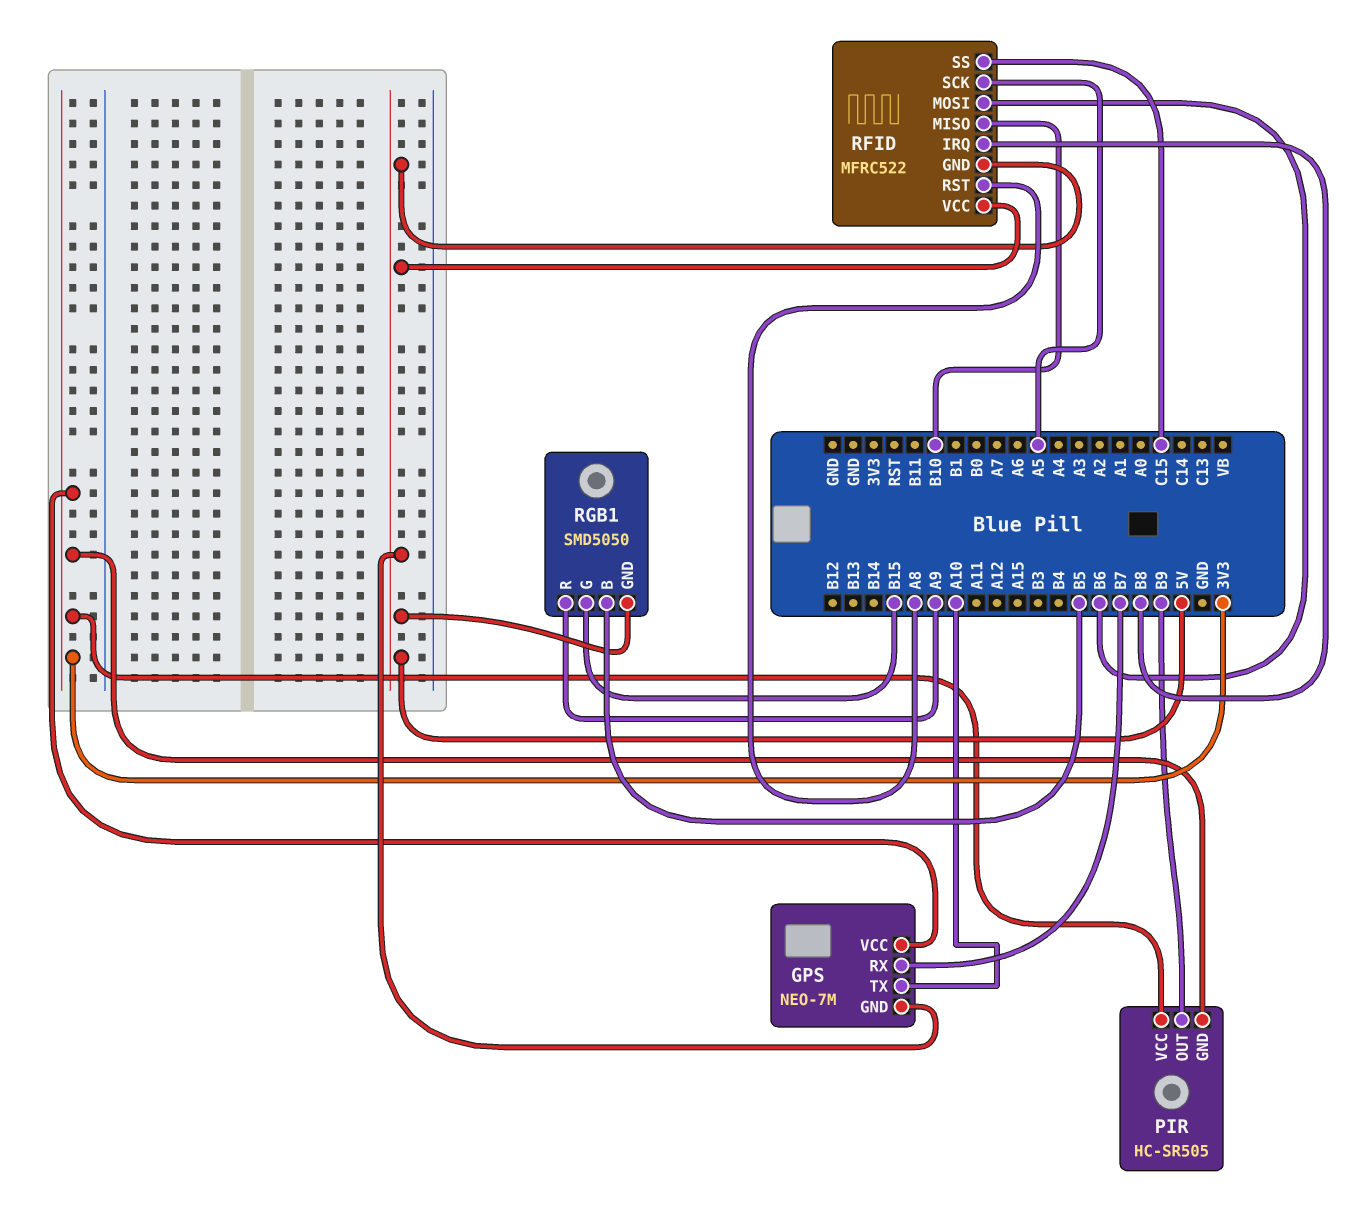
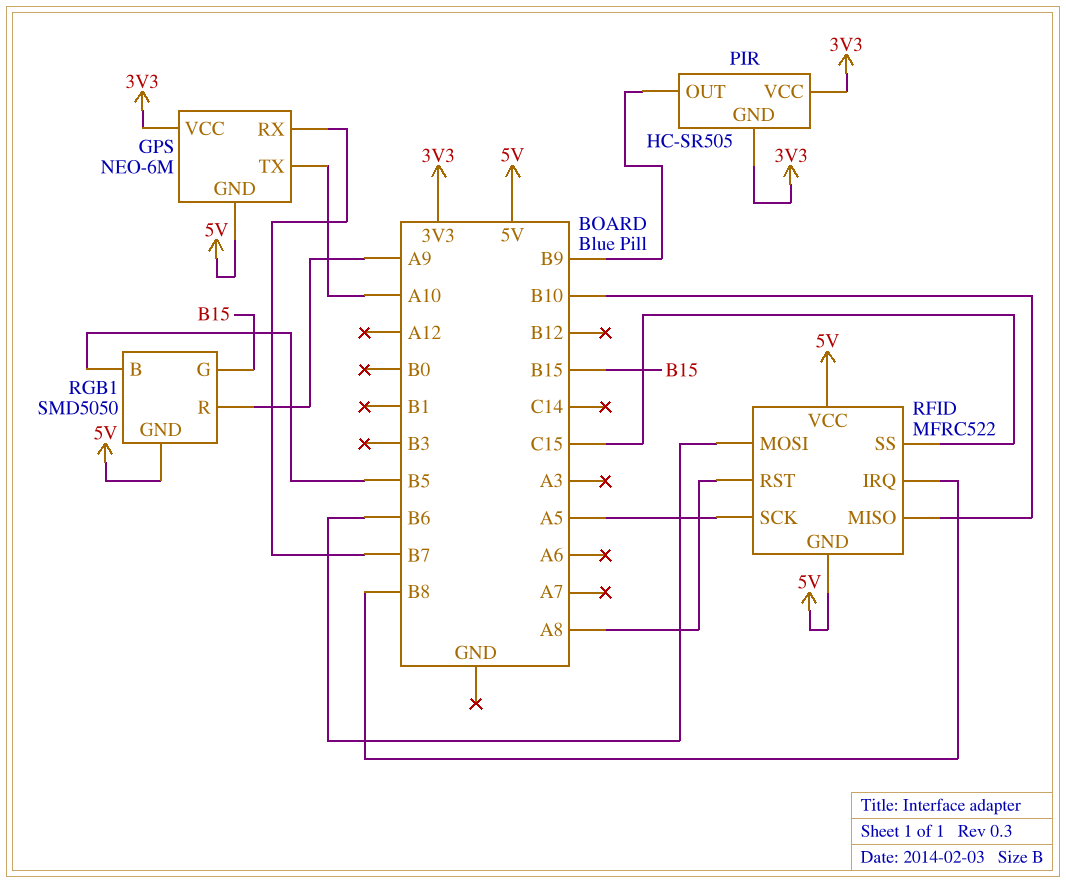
GPS: NEO-7M -> NEO-6M

